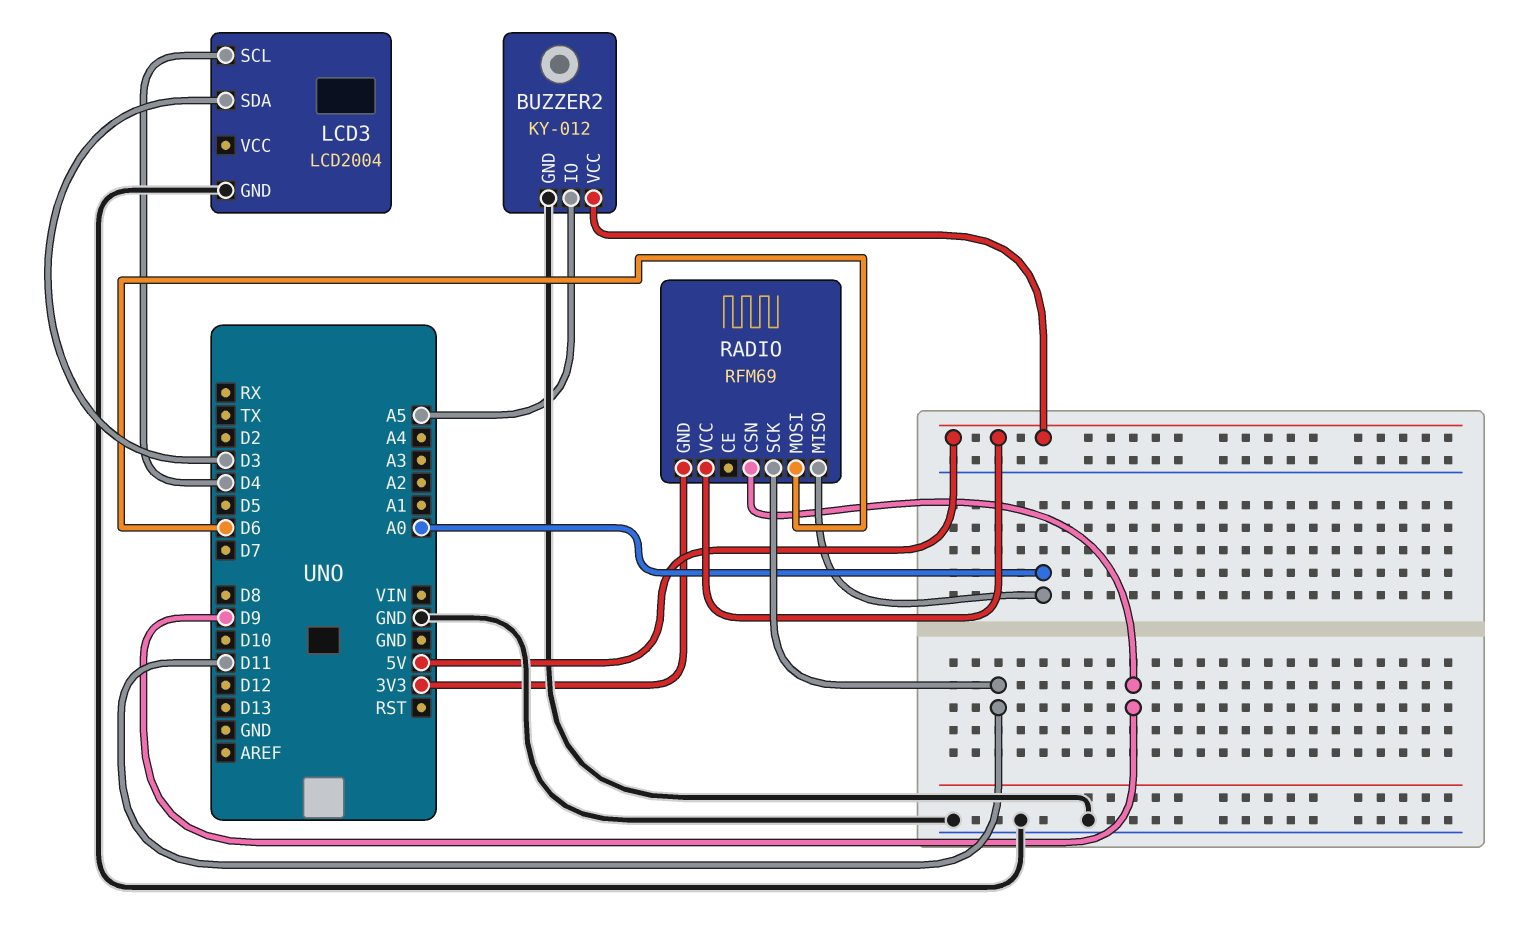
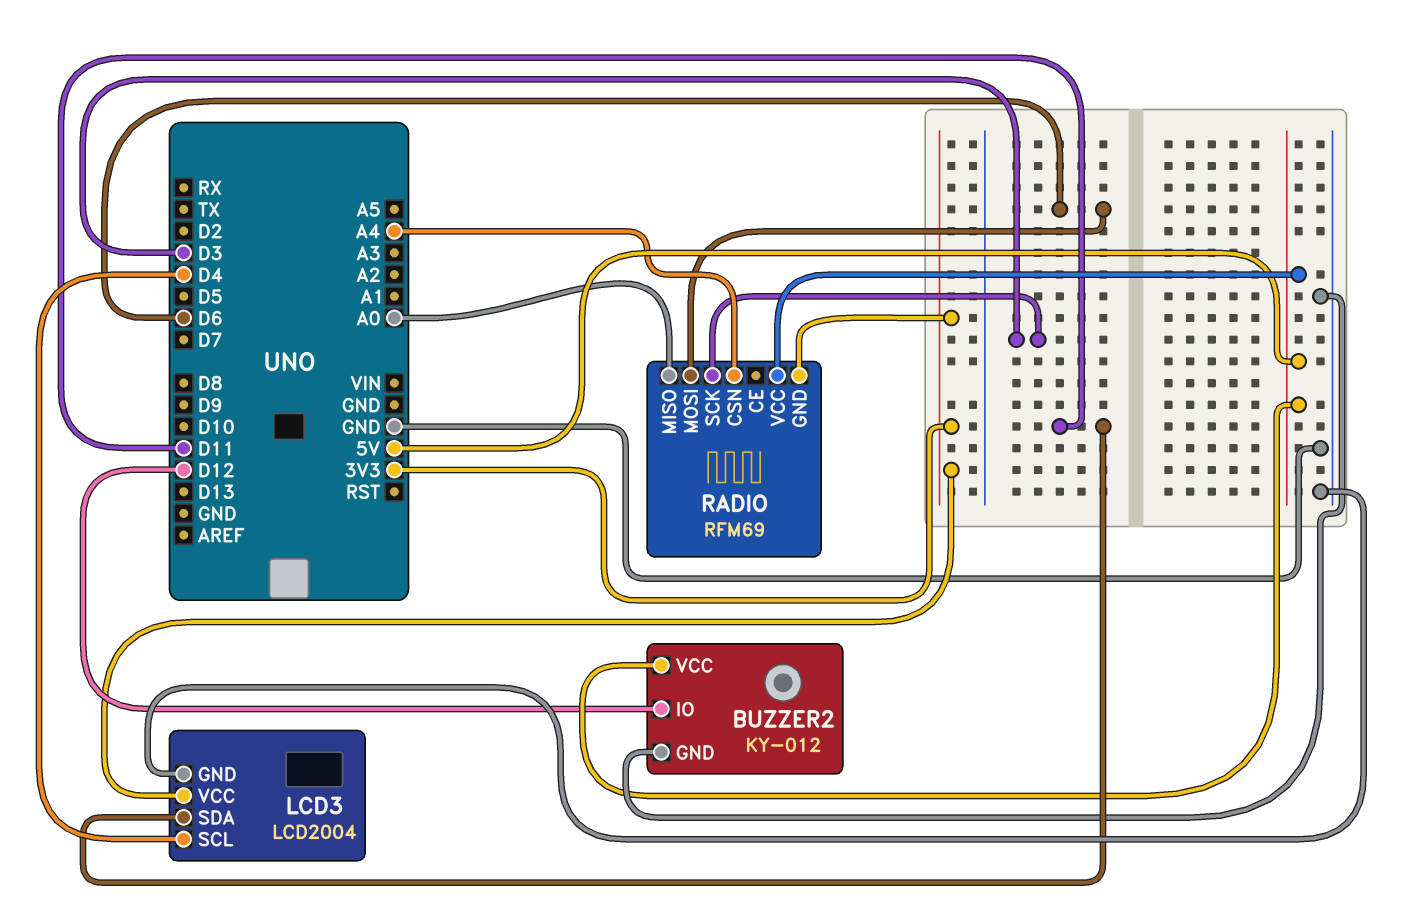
BUZZER2 pin IO: A5 -> D12
LCD3 pin SDA: D3 -> D11
LCD3 pin VCC: none -> 3V3
RADIO pin CSN: D9 -> A4
RADIO pin SCK: D11 -> D3

